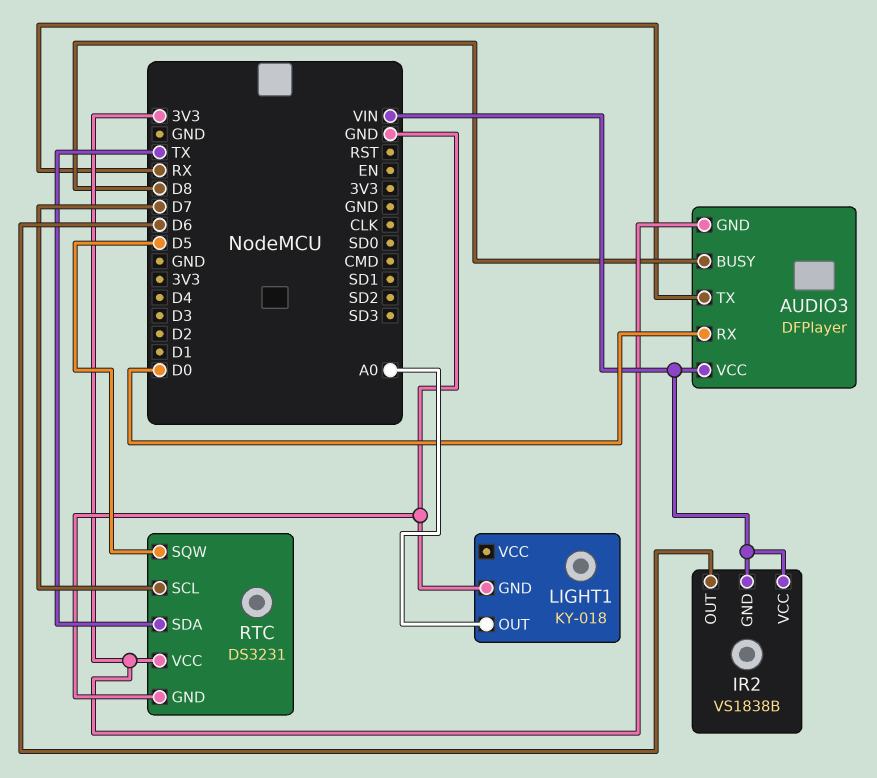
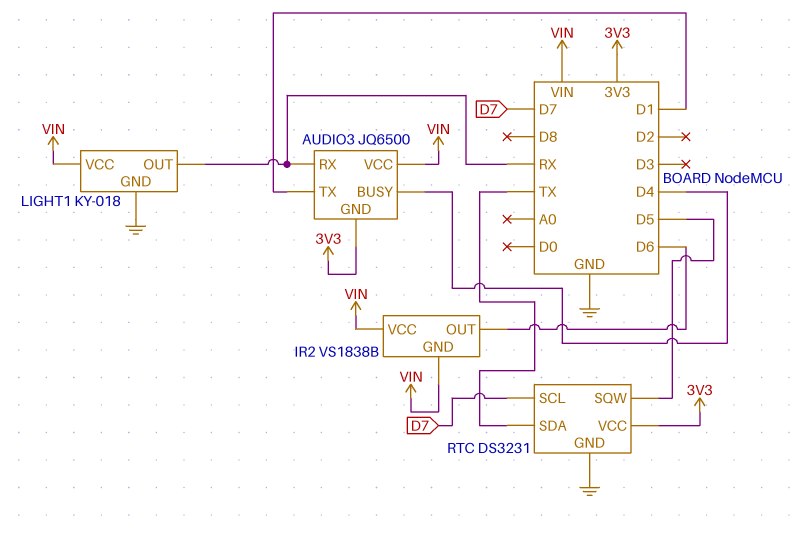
AUDIO3: DFPlayer -> JQ6500
AUDIO3 pin BUSY: D8 -> D4
AUDIO3 pin RX: D0 -> RX
AUDIO3 pin TX: RX -> D1
LIGHT1 pin OUT: A0 -> RX
LIGHT1 pin VCC: none -> VIN

